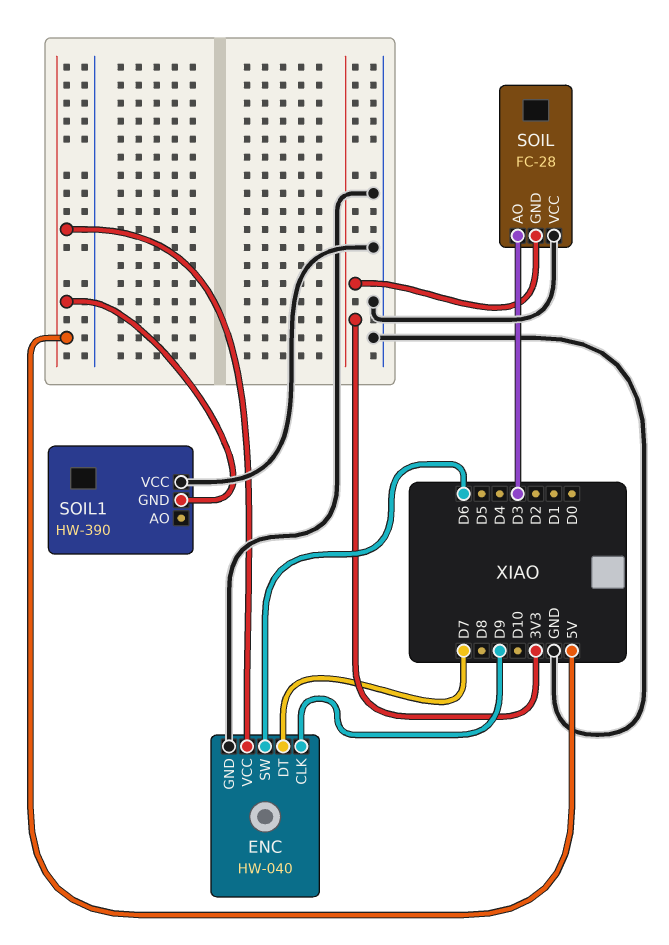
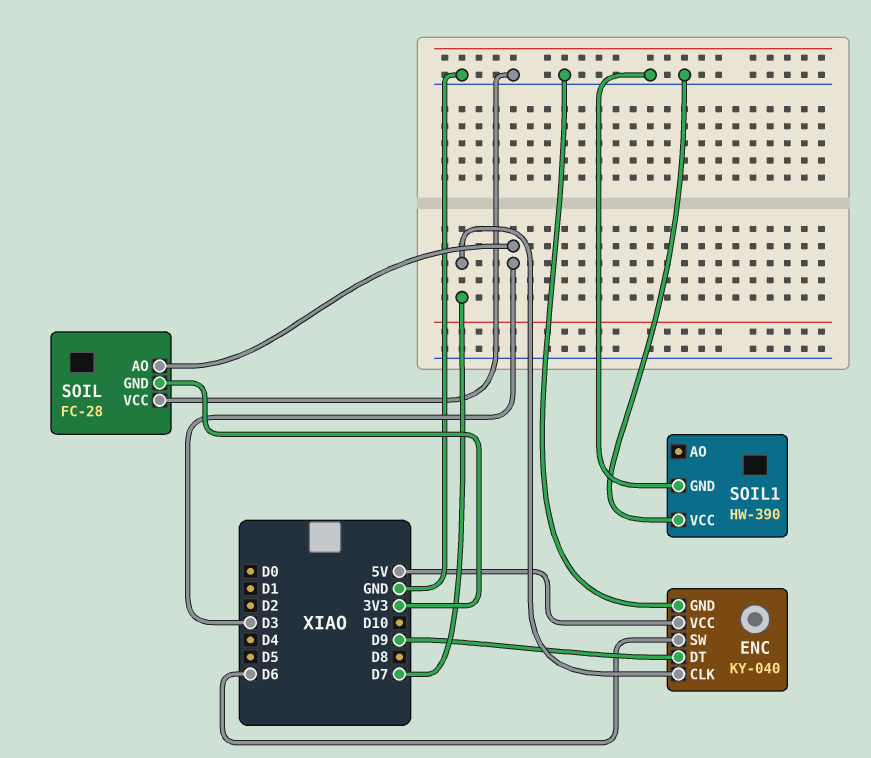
ENC: HW-040 -> KY-040
ENC pin CLK: D9 -> D7
ENC pin DT: D7 -> D9
SOIL1 pin GND: 5V -> GND

